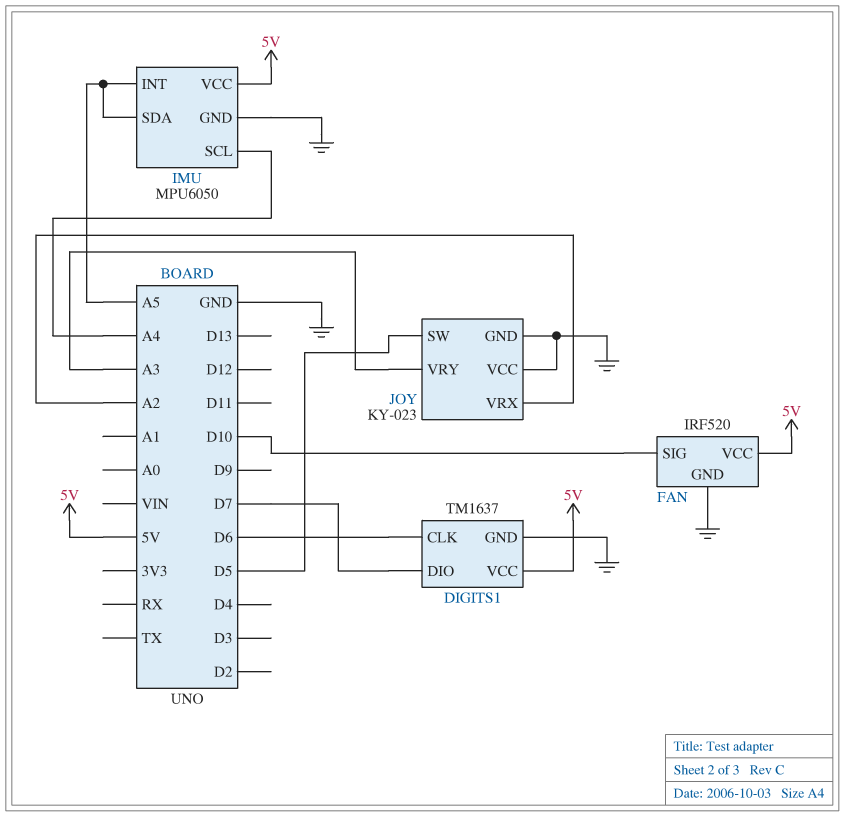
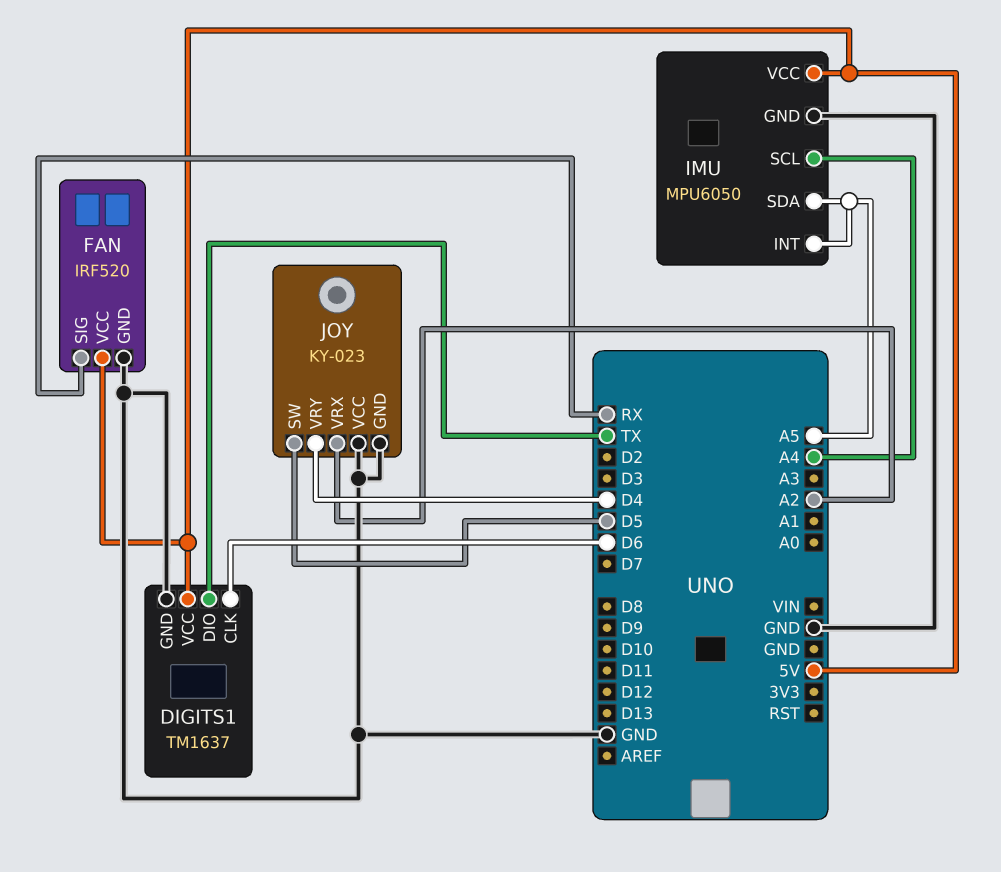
DIGITS1 pin DIO: D7 -> TX
FAN pin SIG: D10 -> RX
JOY pin VRY: A3 -> D4

